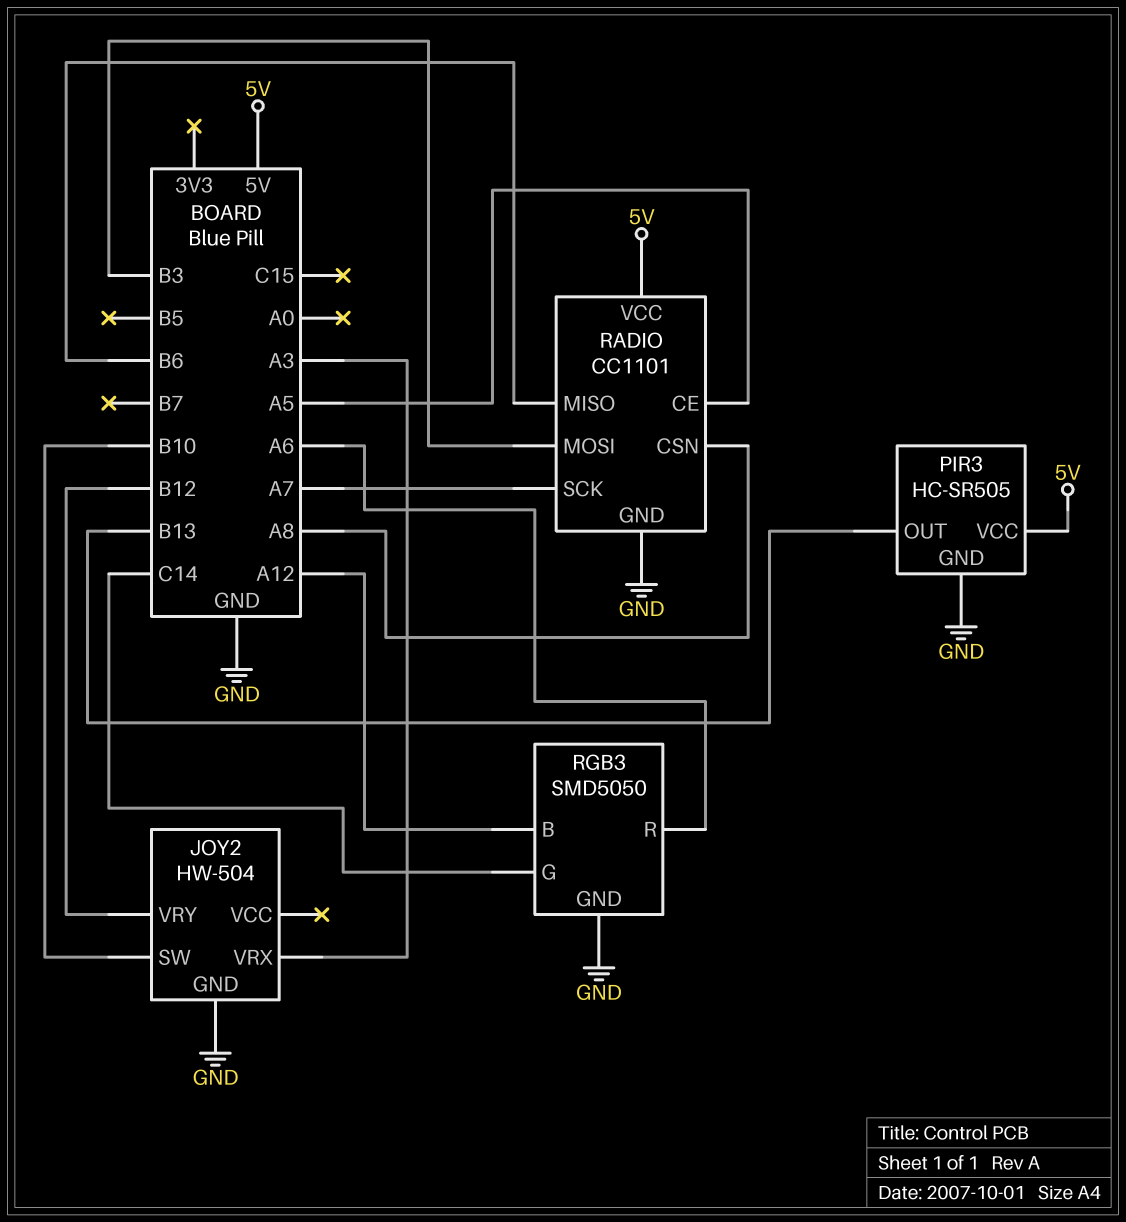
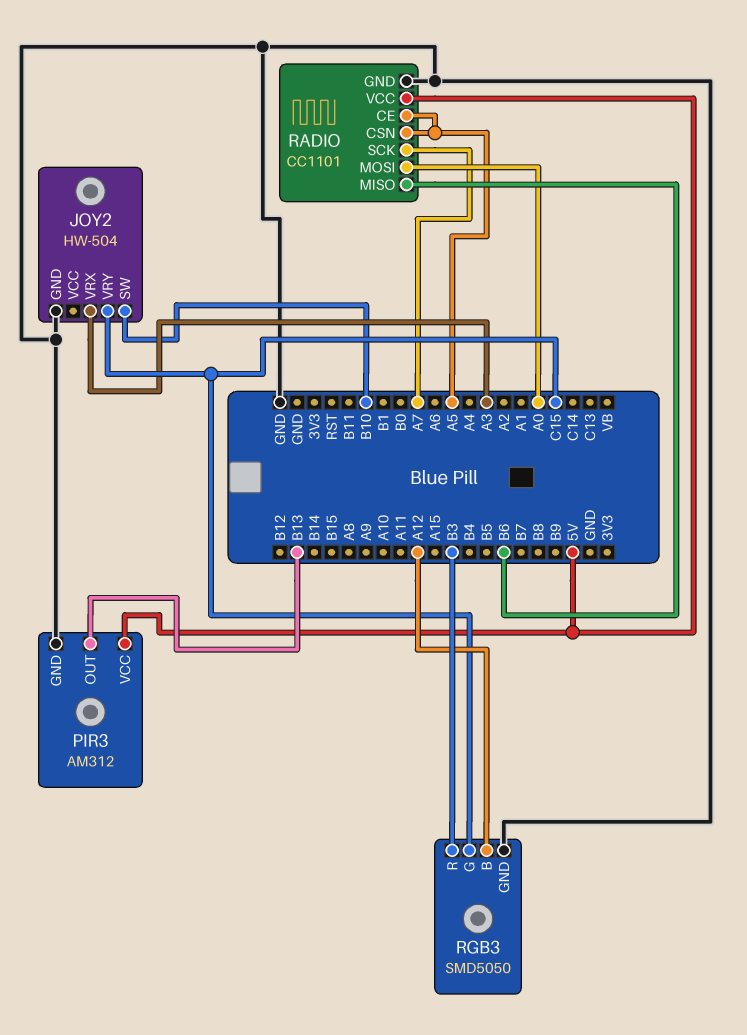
JOY2 pin VRY: B12 -> C15
PIR3: HC-SR505 -> AM312
RADIO pin CSN: A8 -> A5
RADIO pin MOSI: B3 -> A0
RGB3 pin G: C14 -> C15
RGB3 pin R: A6 -> B3

